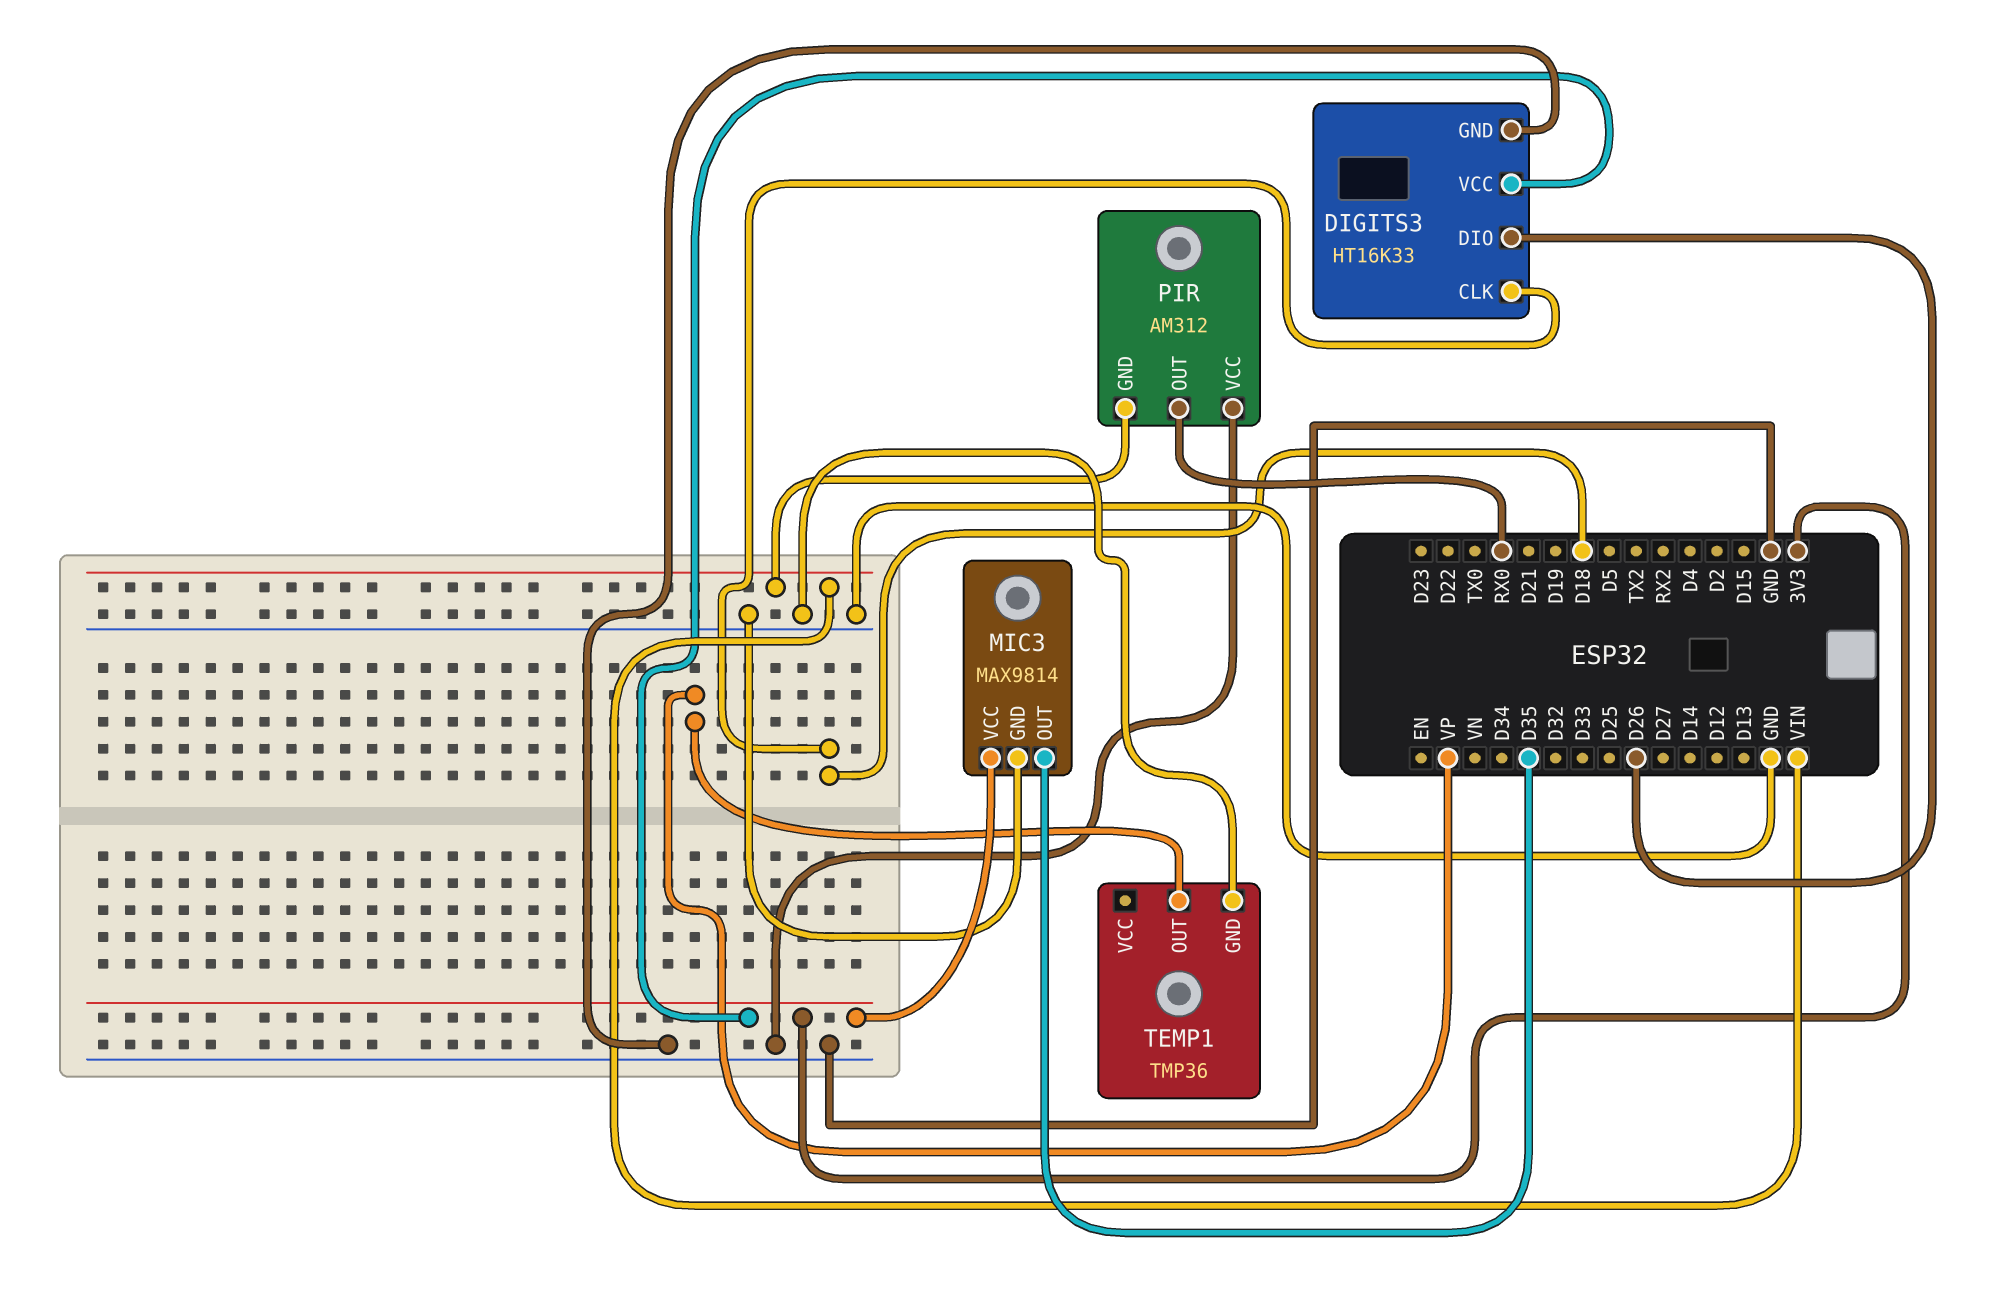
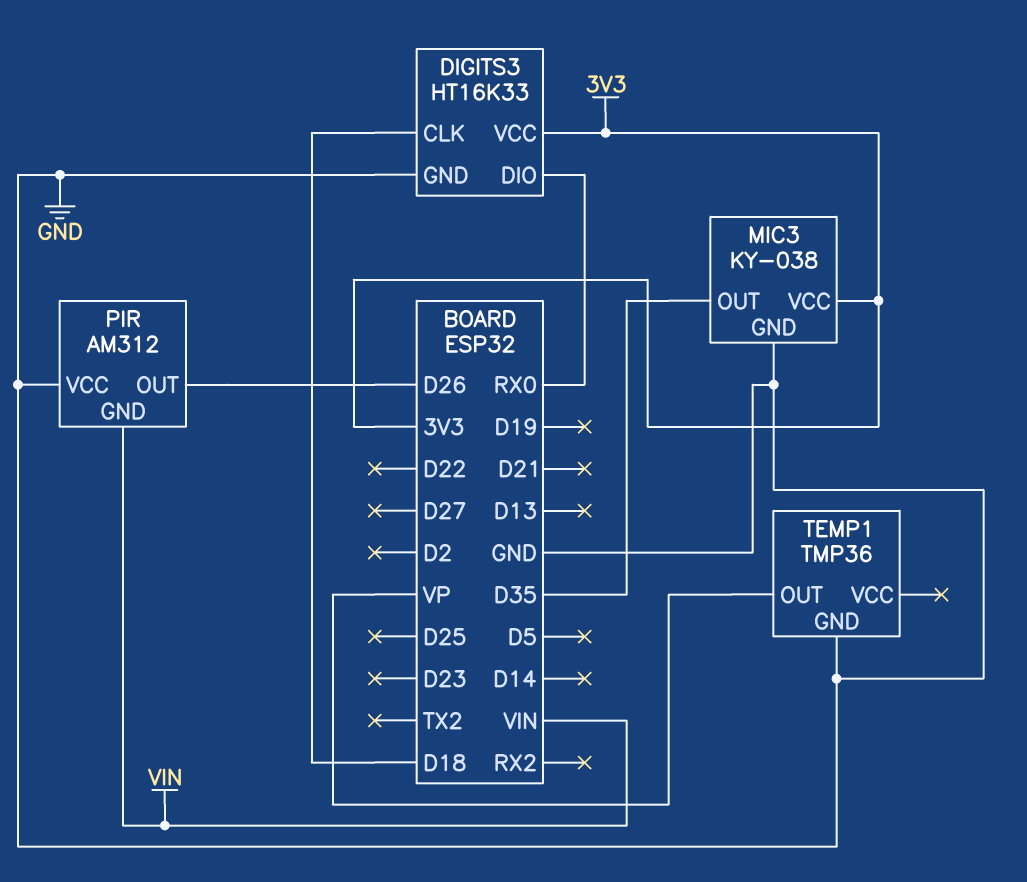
DIGITS3 pin DIO: D26 -> RX0
MIC3: MAX9814 -> KY-038
PIR pin OUT: RX0 -> D26

